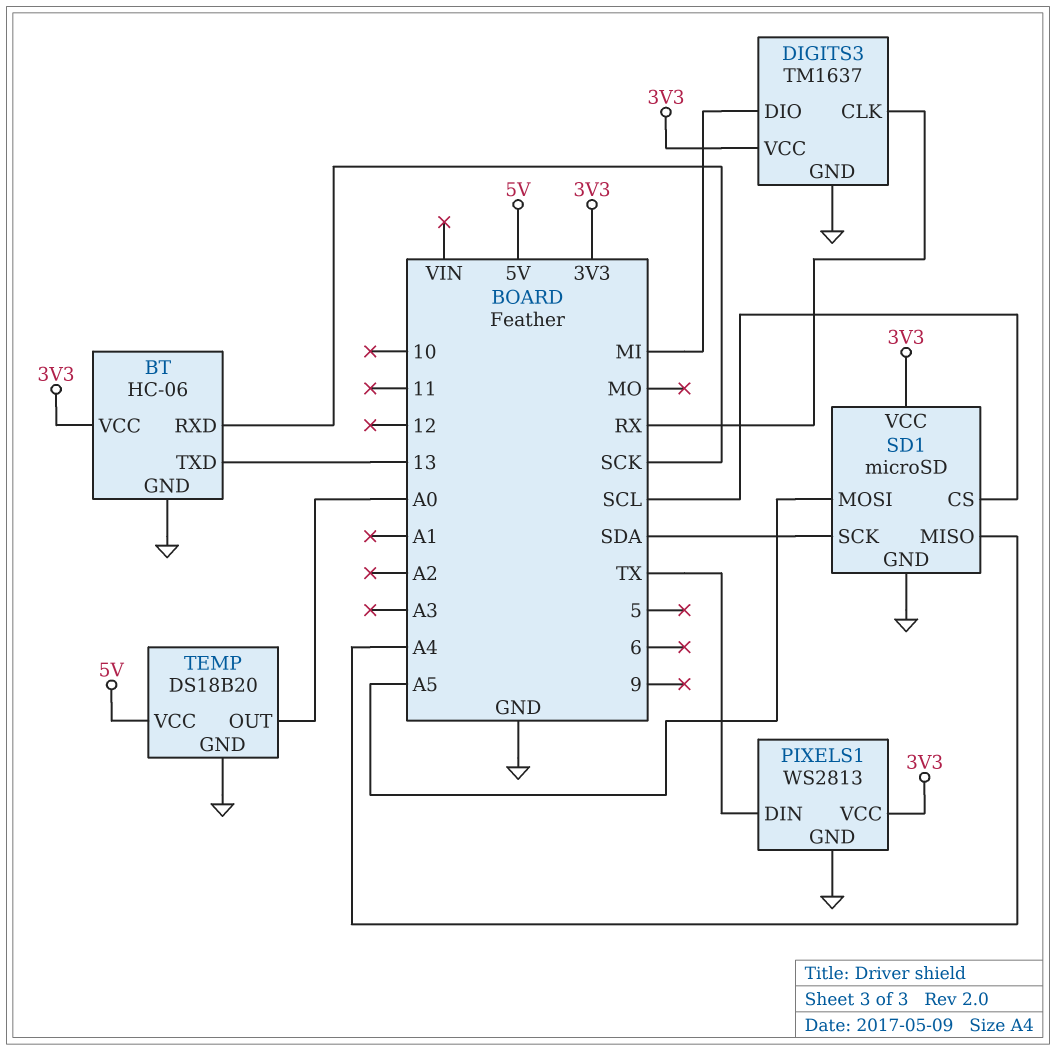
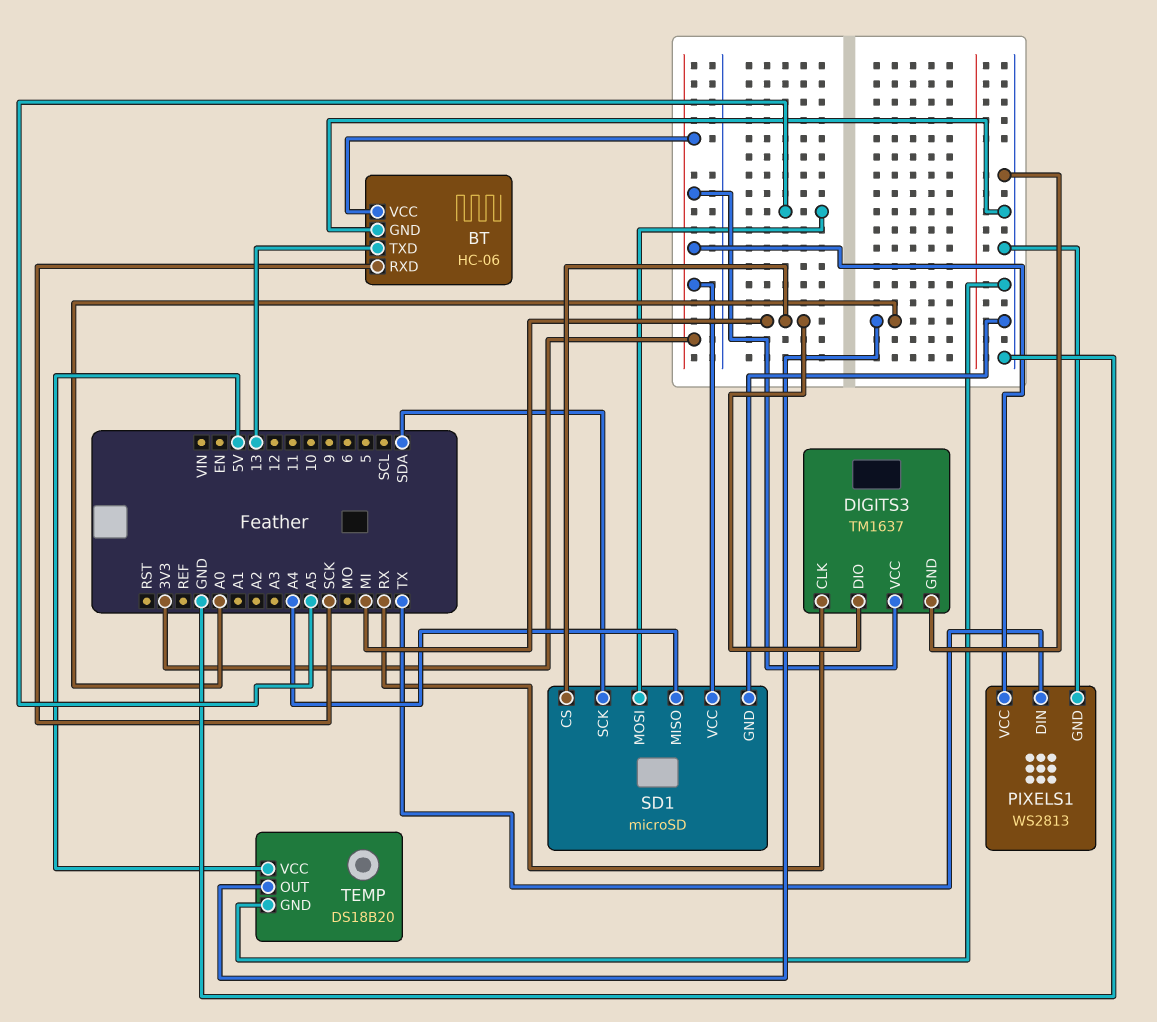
SD1 pin CS: SCL -> MI

